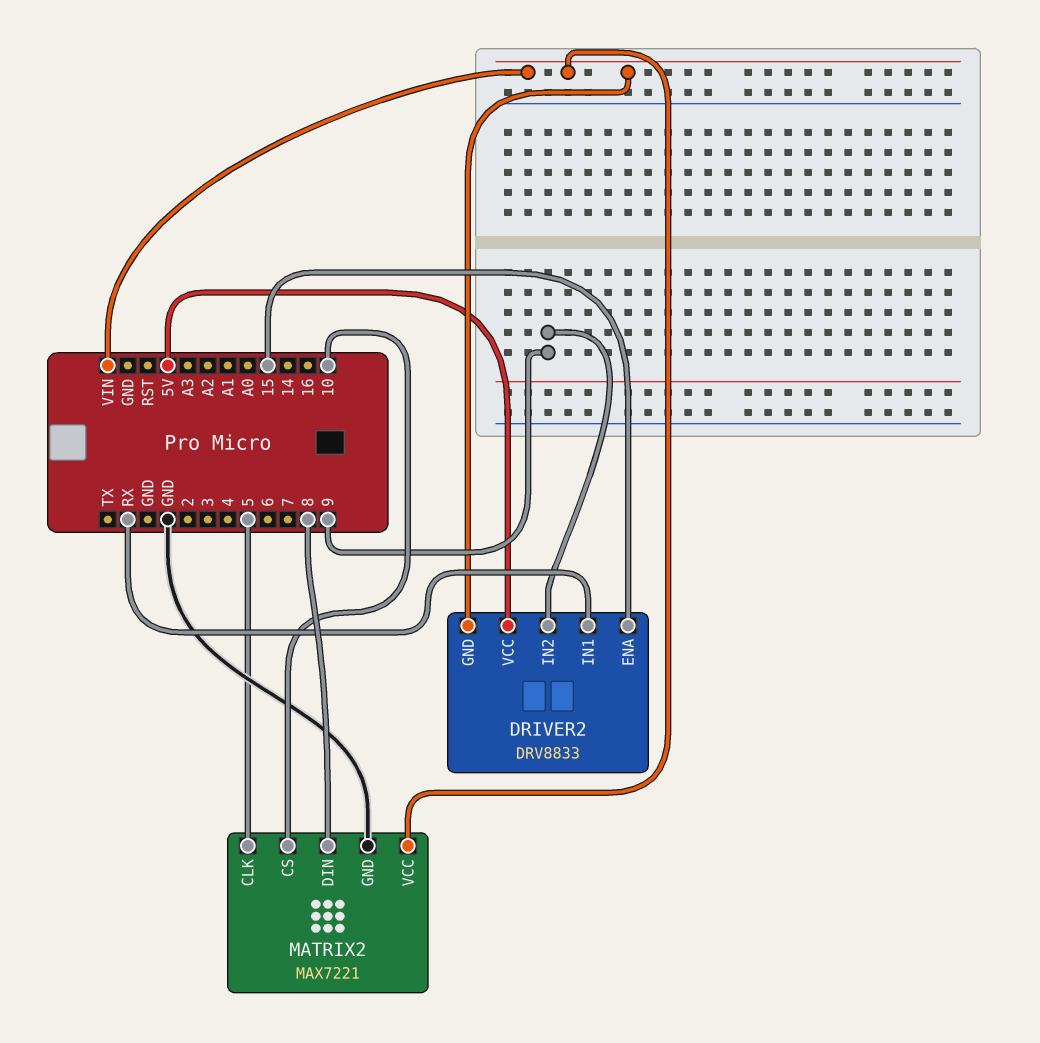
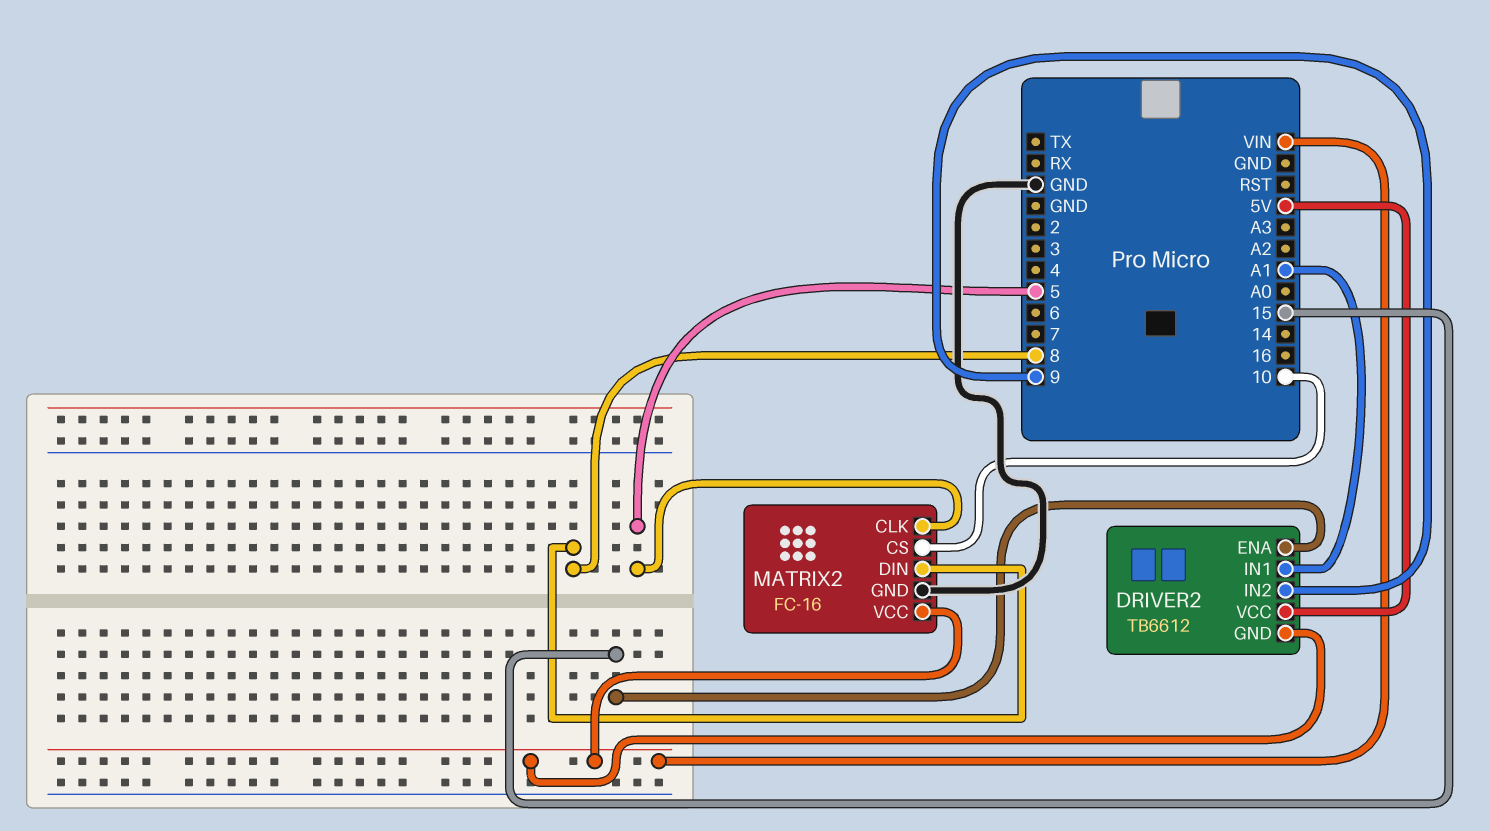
DRIVER2: DRV8833 -> TB6612
DRIVER2 pin IN1: RX -> A1
MATRIX2: MAX7221 -> FC-16

